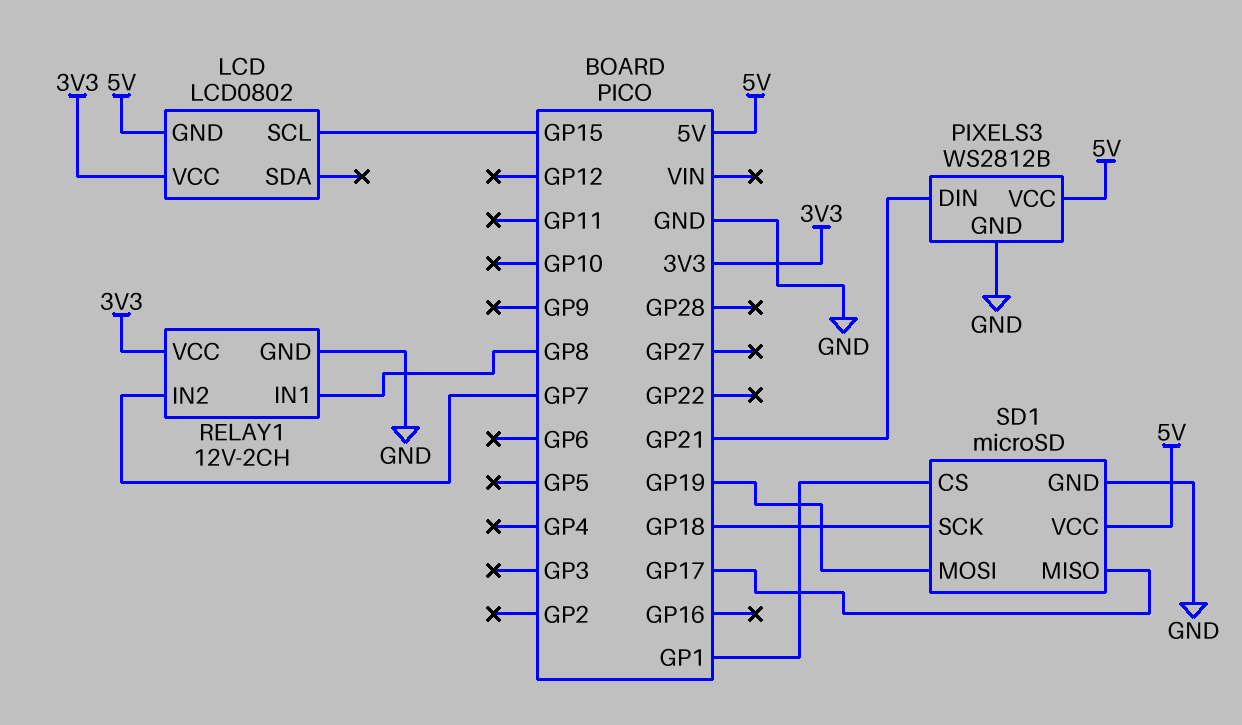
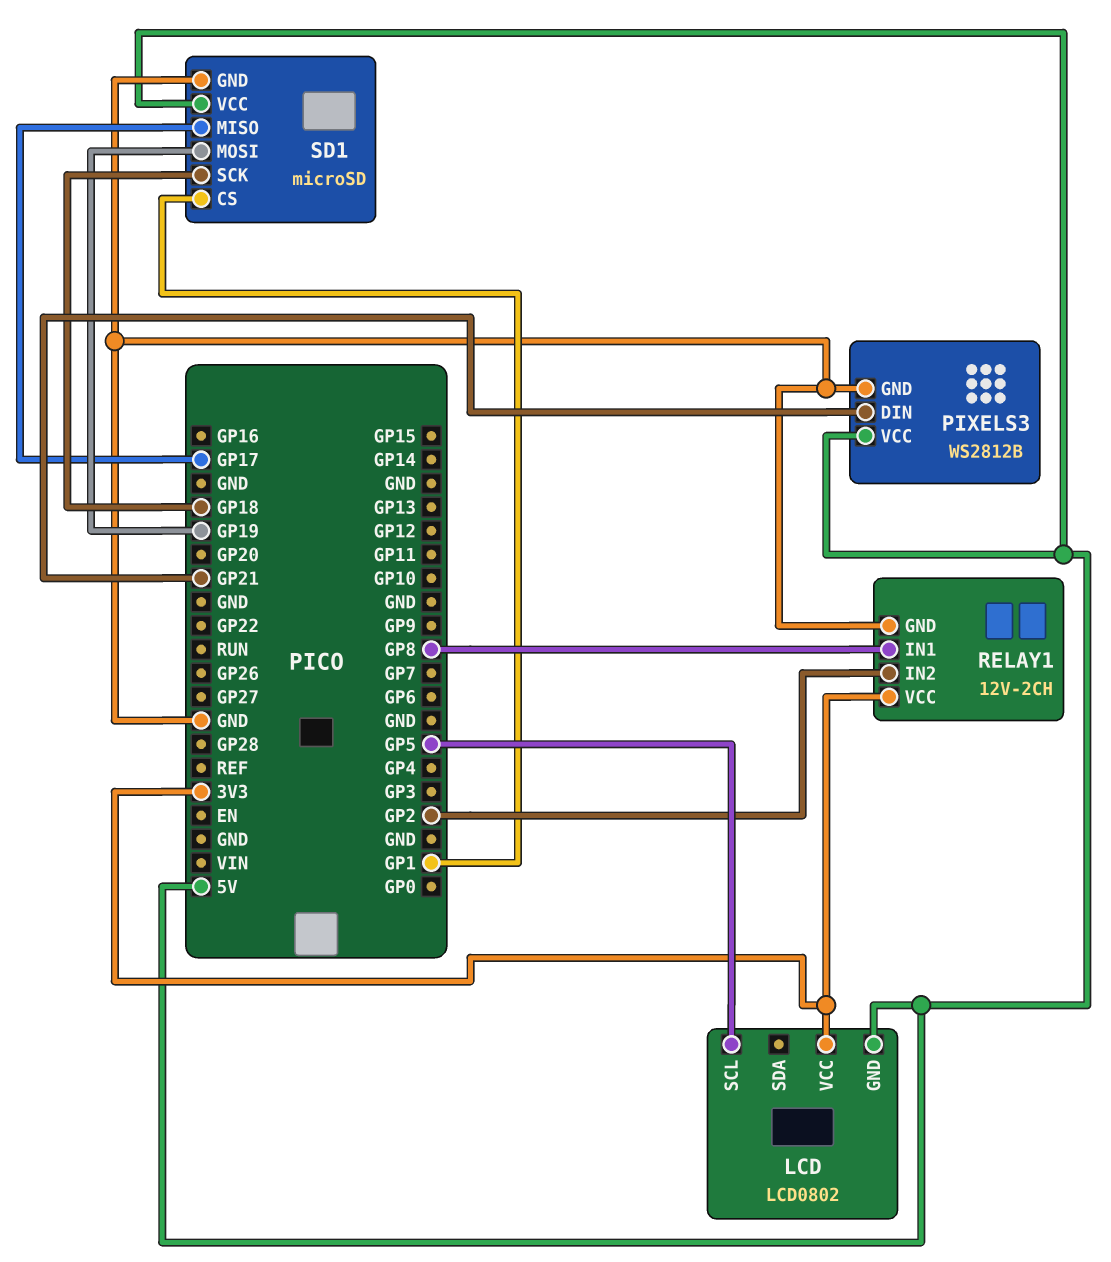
LCD pin SCL: GP15 -> GP5
RELAY1 pin IN2: GP7 -> GP2

